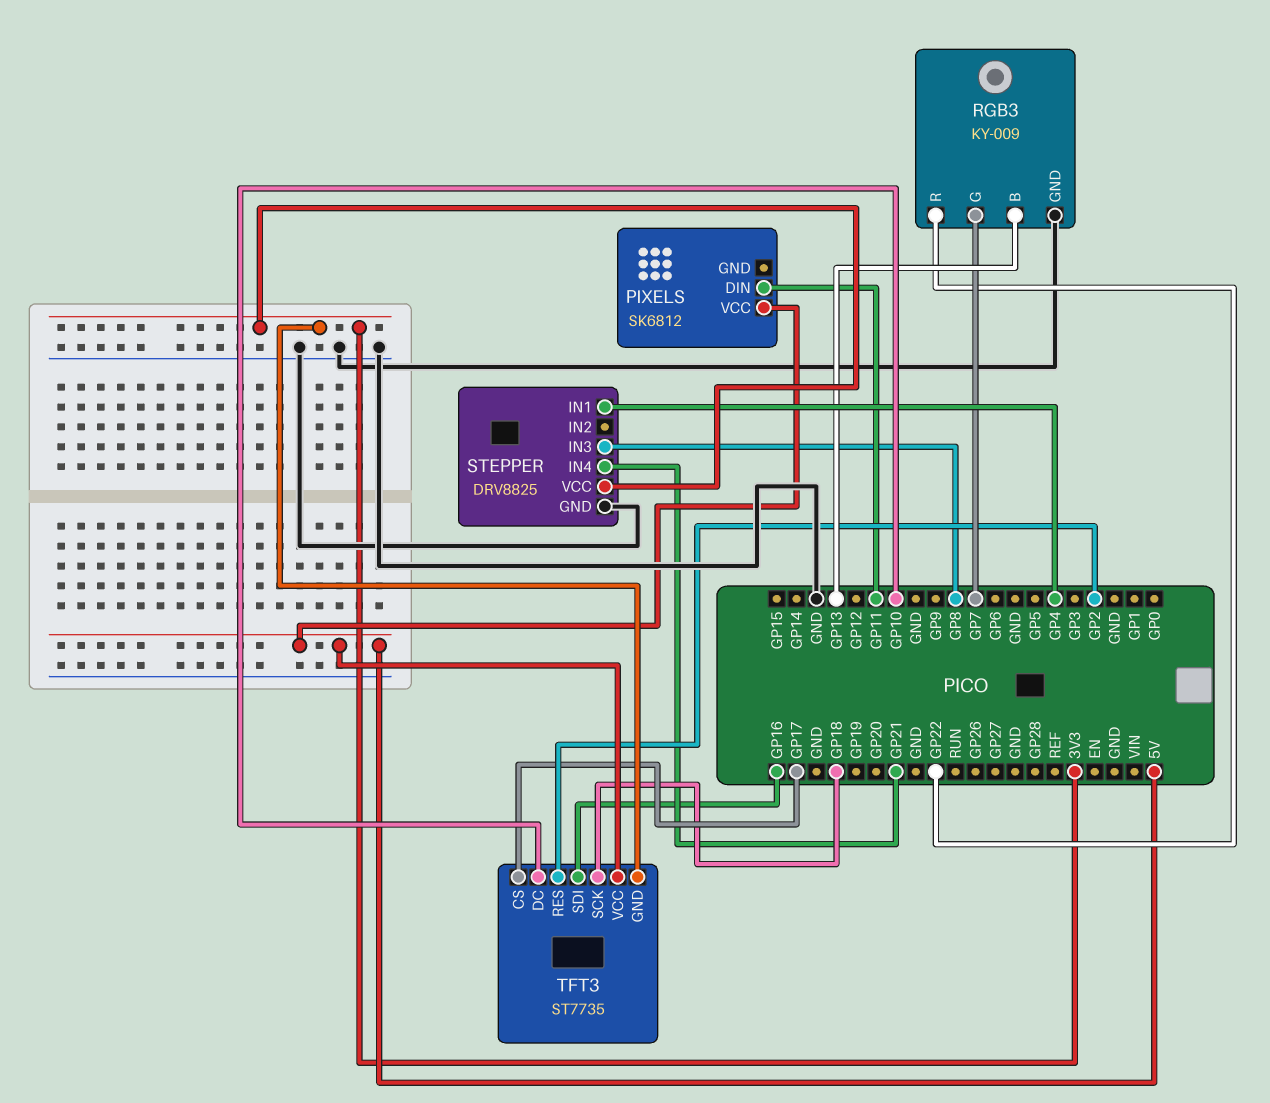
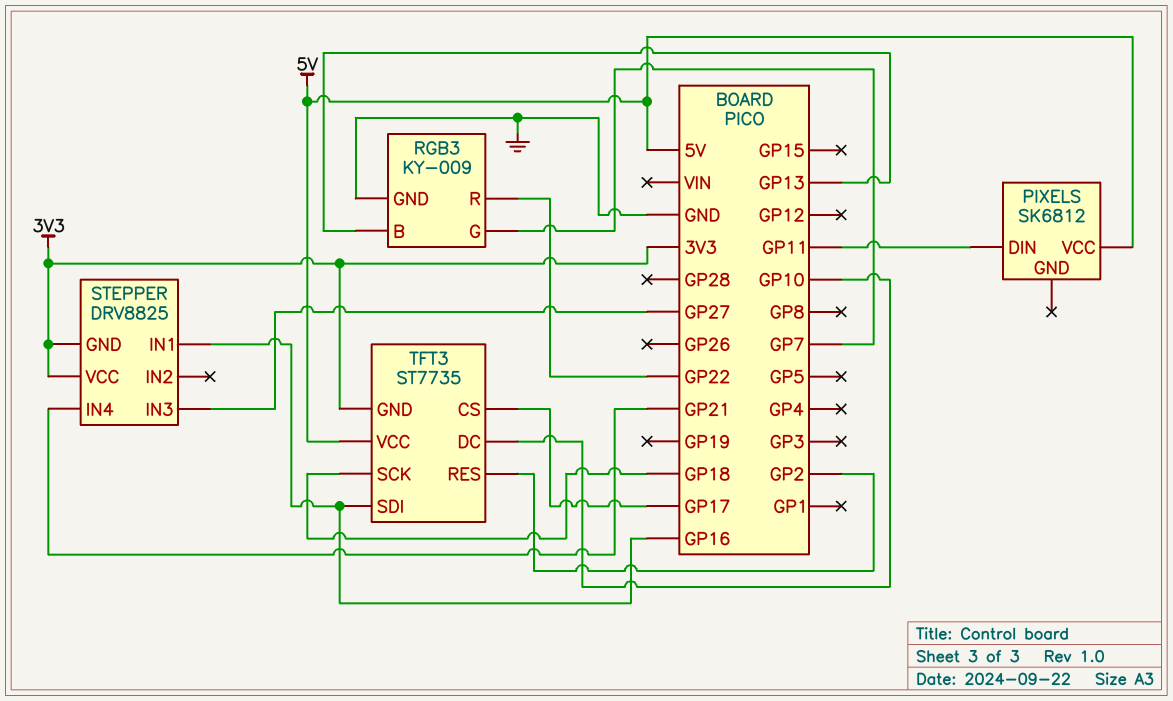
STEPPER pin GND: GND -> 3V3
STEPPER pin IN1: GP4 -> GP16
STEPPER pin IN3: GP8 -> GP27

